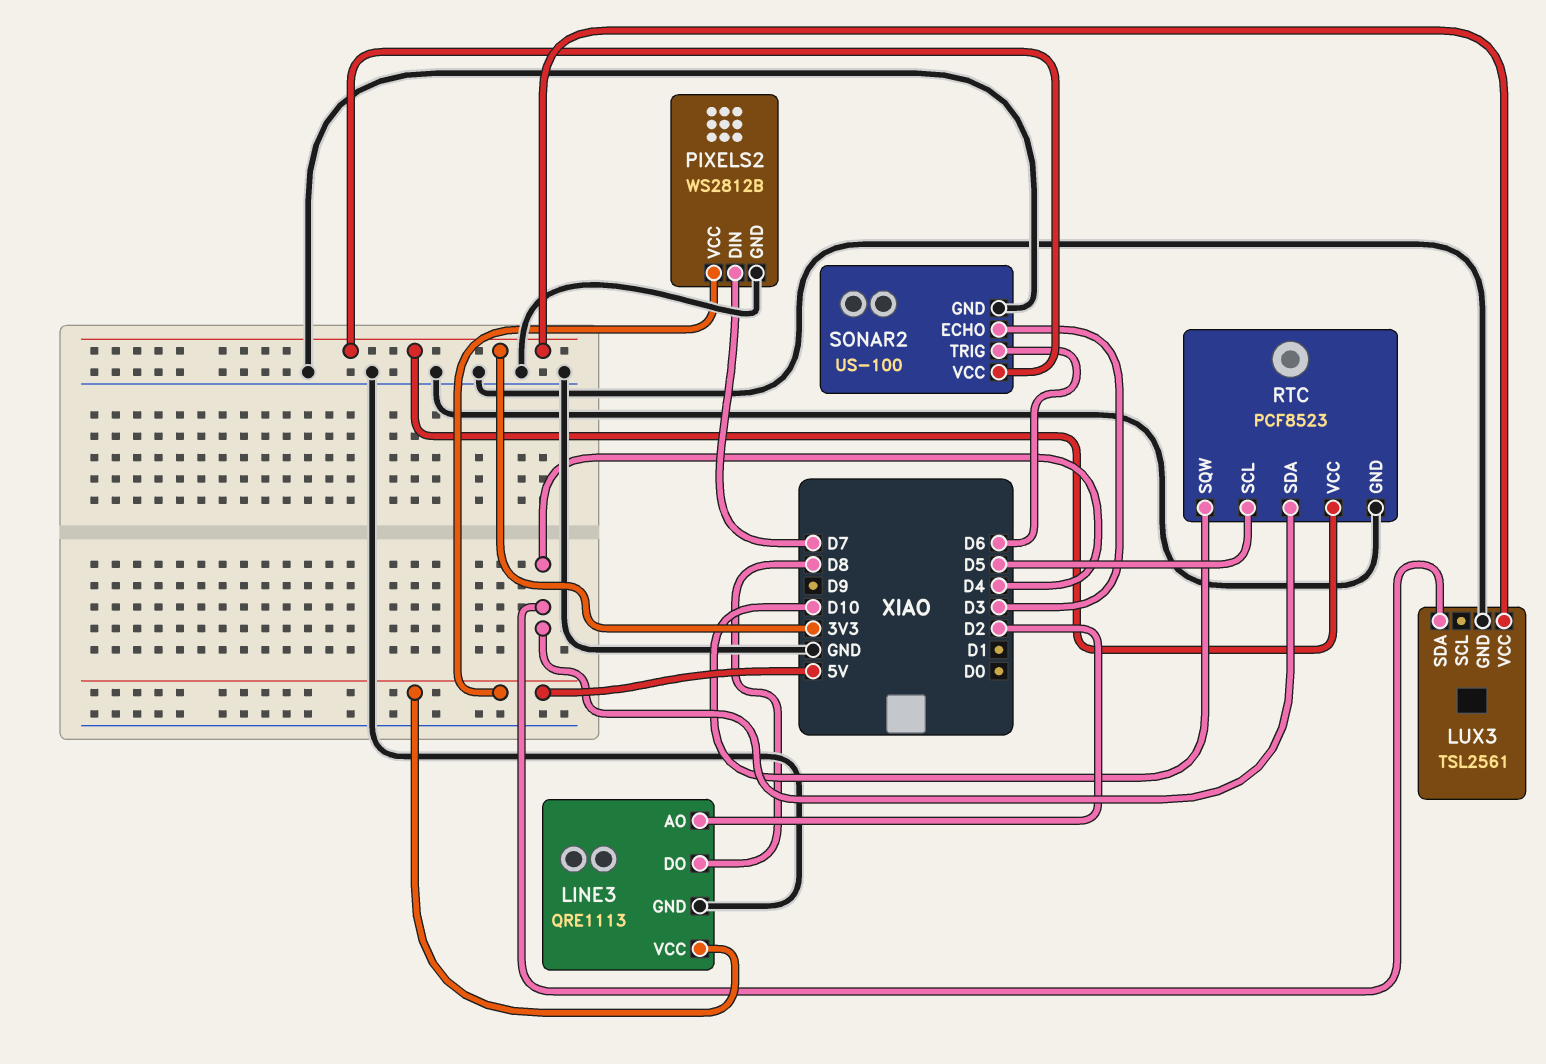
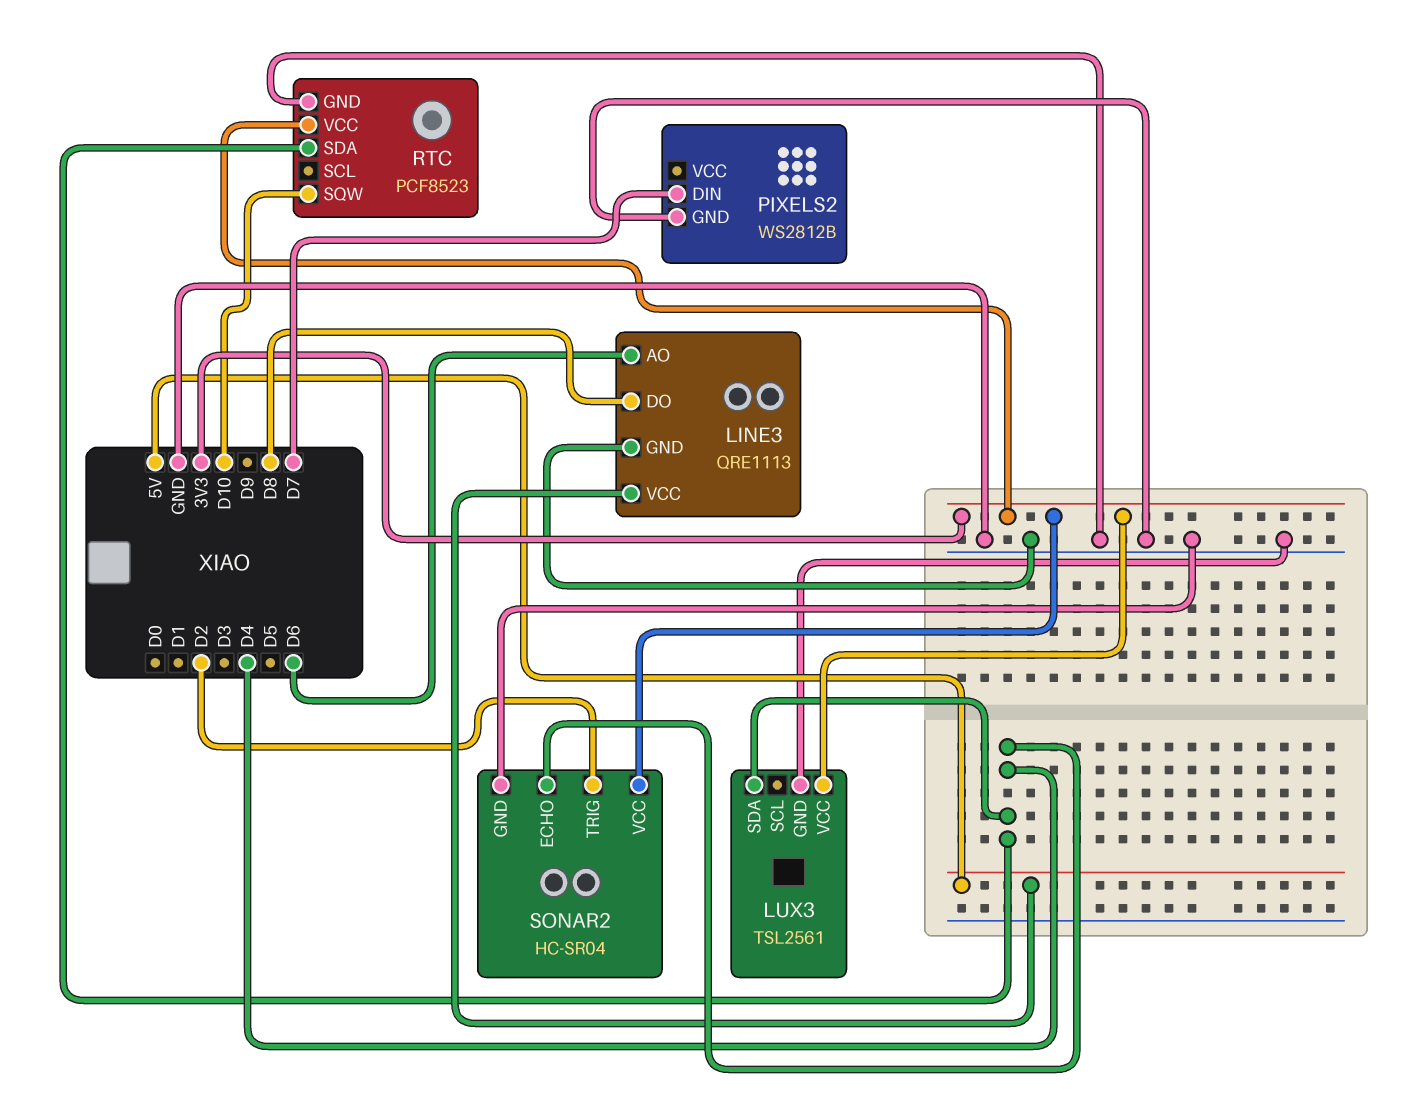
LINE3 pin AO: D2 -> D6
PIXELS2 pin VCC: 5V -> none
RTC pin SCL: D5 -> none
SONAR2: US-100 -> HC-SR04
SONAR2 pin ECHO: D3 -> D4
SONAR2 pin TRIG: D6 -> D2

